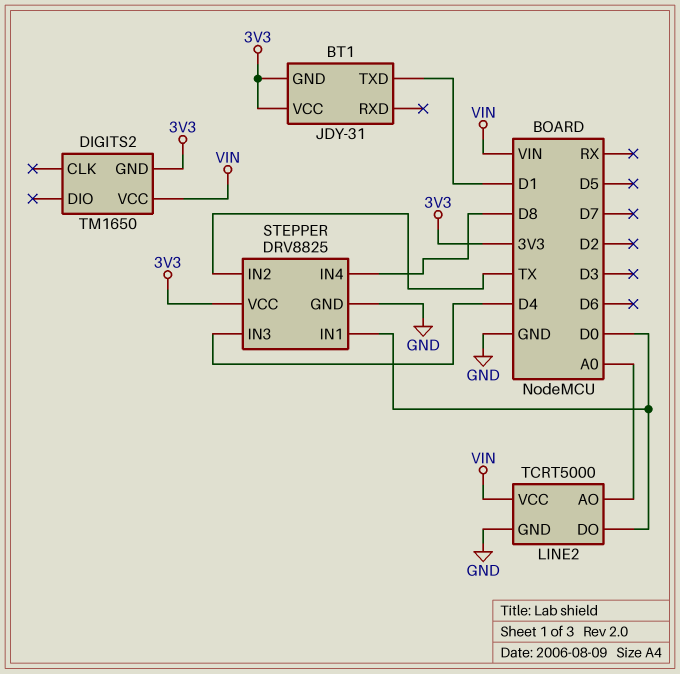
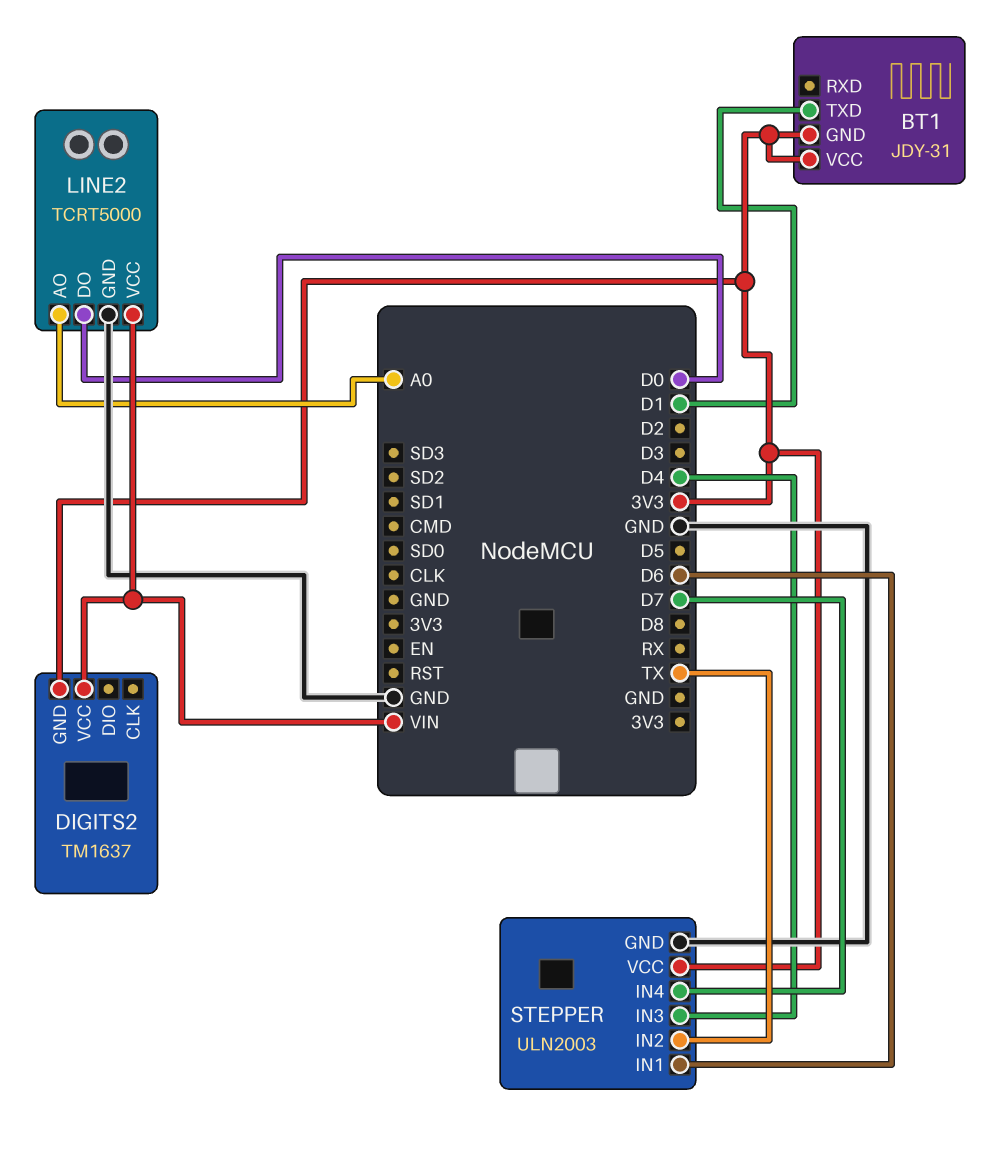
DIGITS2: TM1650 -> TM1637
STEPPER: DRV8825 -> ULN2003
STEPPER pin IN1: D0 -> D6
STEPPER pin IN4: D8 -> D7

